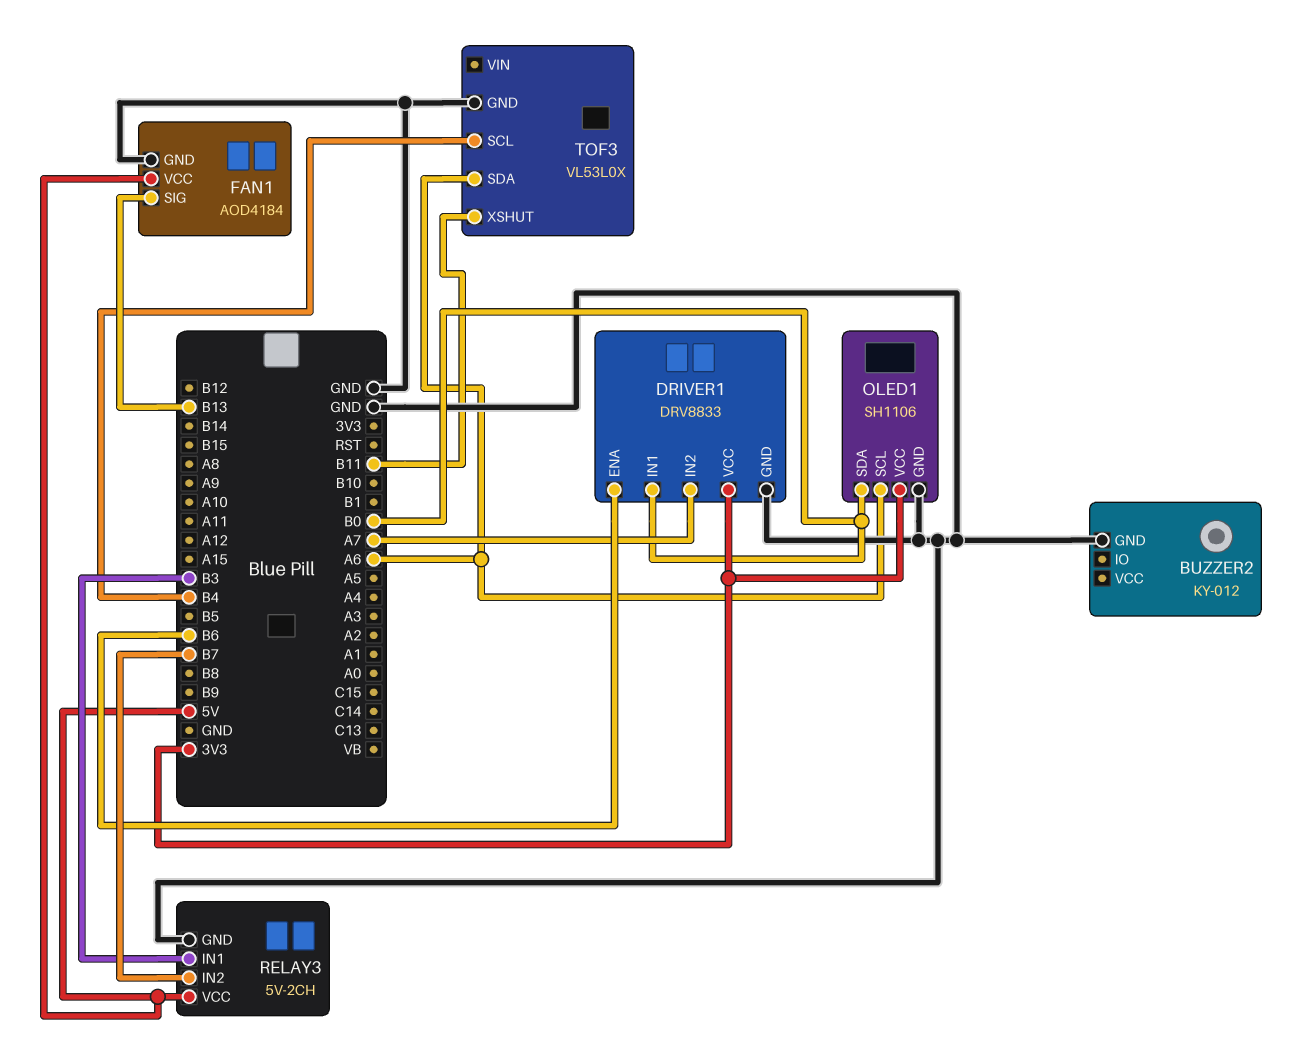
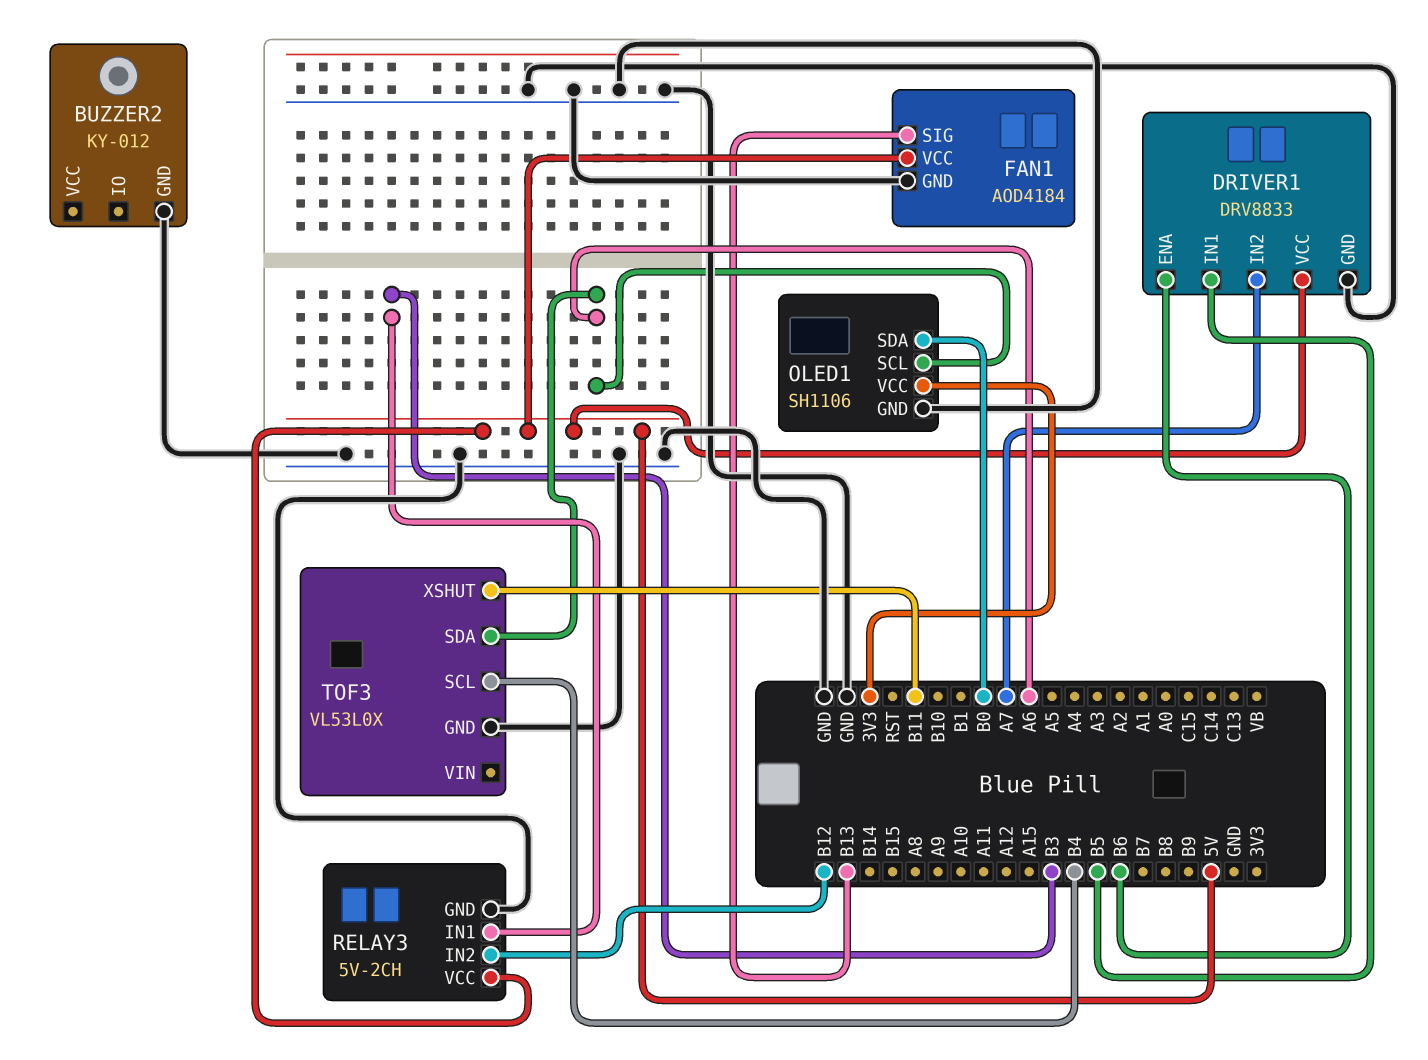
DRIVER1 pin IN1: B0 -> B5
DRIVER1 pin VCC: 3V3 -> 5V
RELAY3 pin IN2: B7 -> B12

